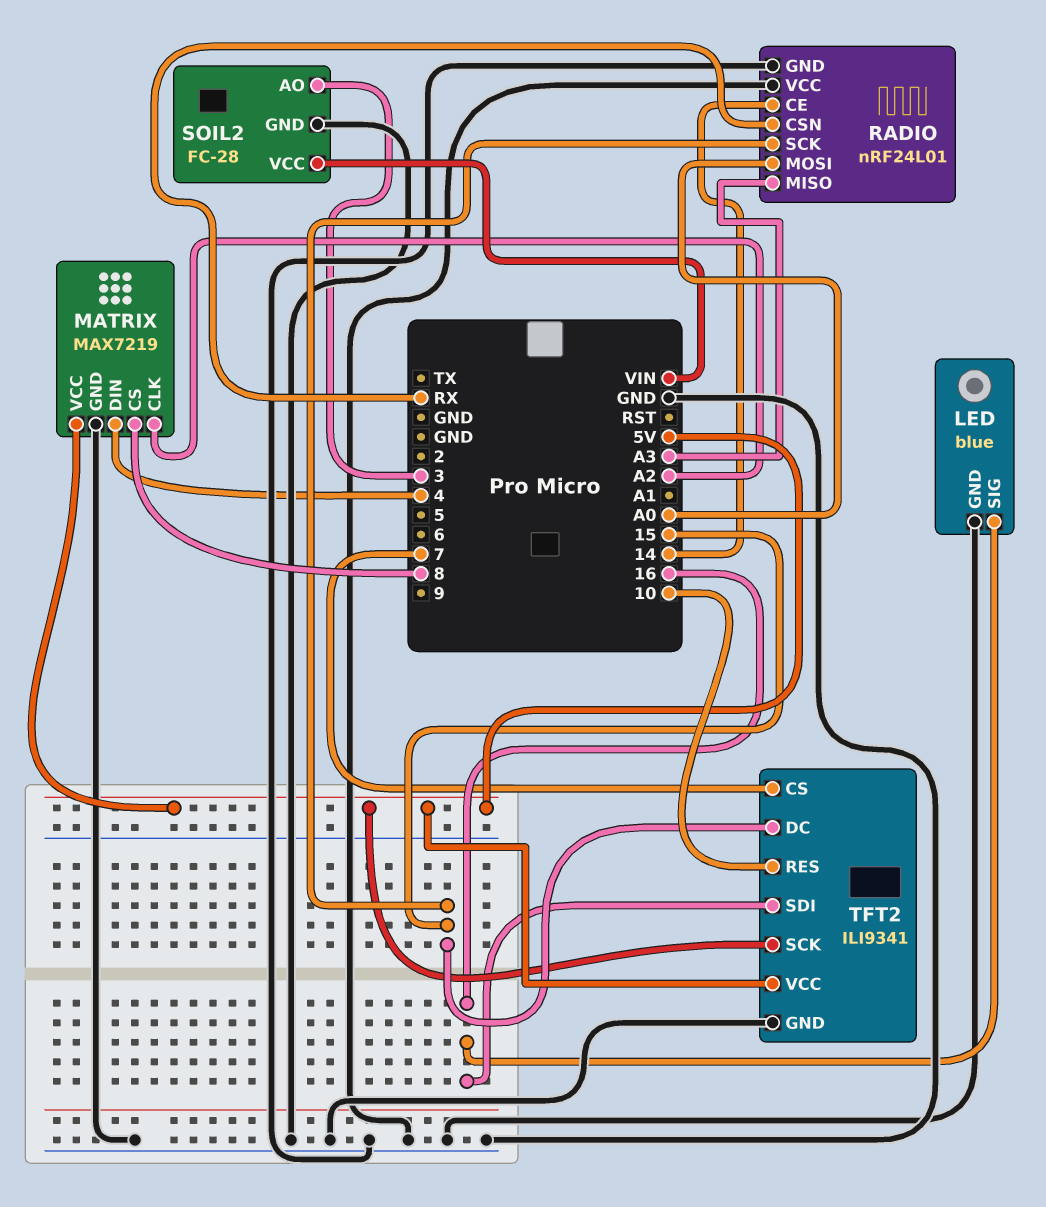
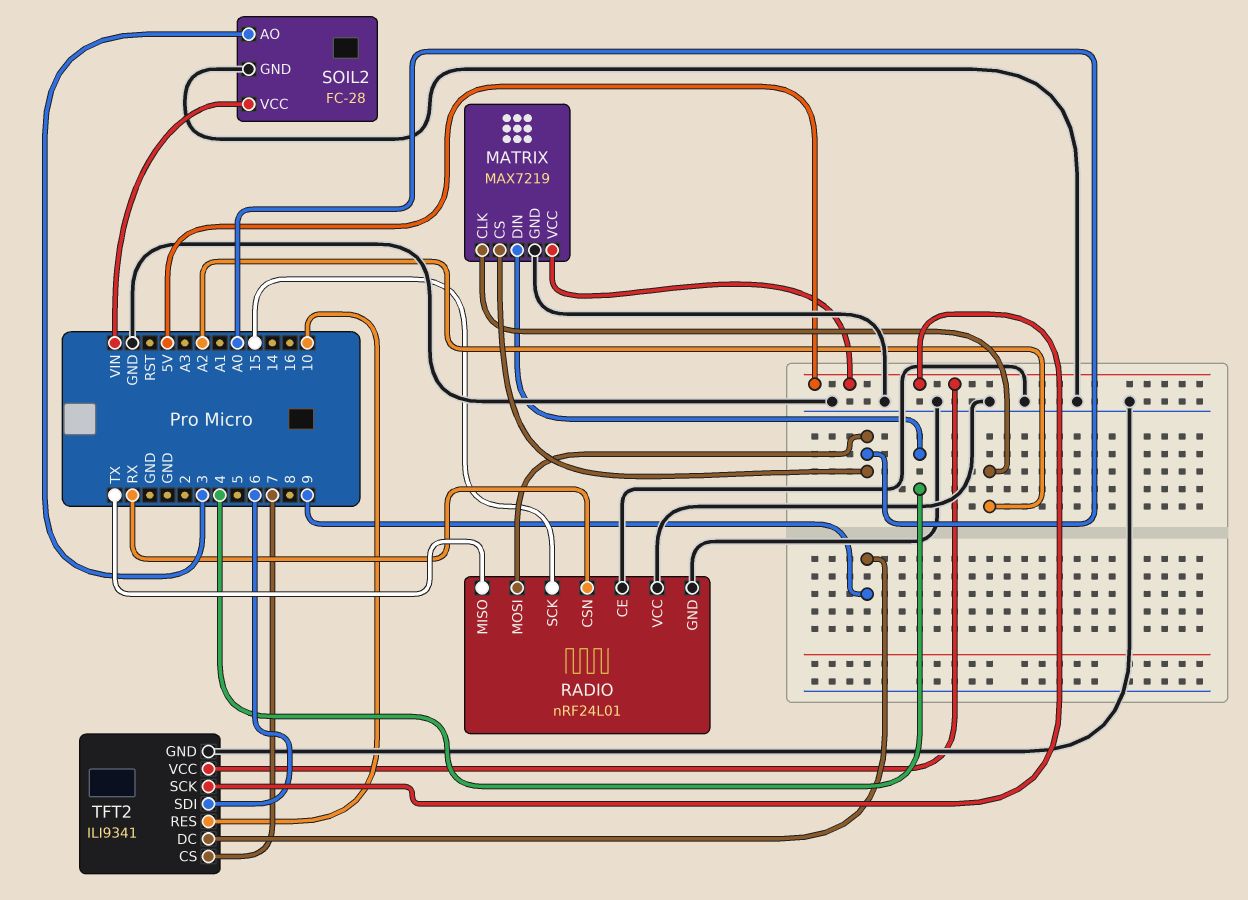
LED: blue -> none
LED pin GND: GND -> none
LED pin SIG: 16 -> none
MATRIX pin CS: 8 -> A0
RADIO pin CE: 14 -> GND
RADIO pin MISO: A3 -> TX
TFT2 pin DC: 15 -> 9
TFT2 pin SDI: 16 -> 6

